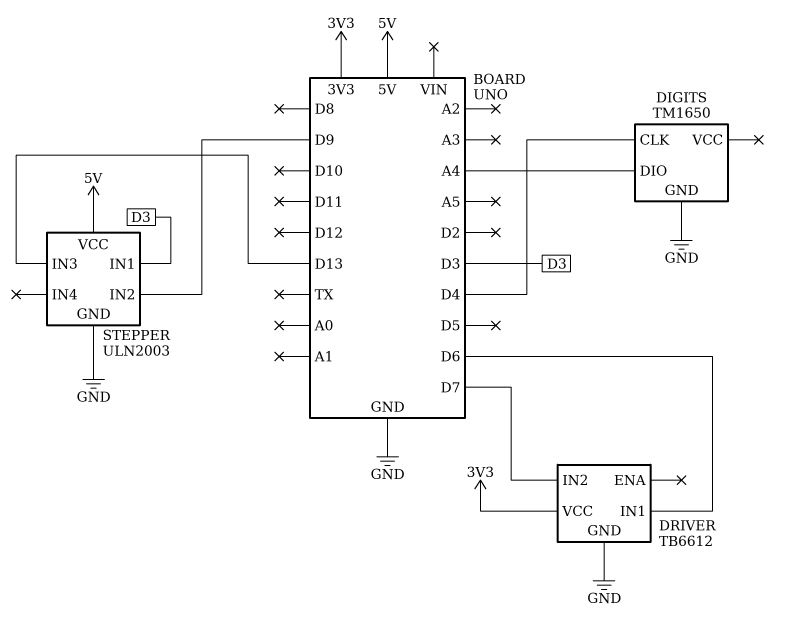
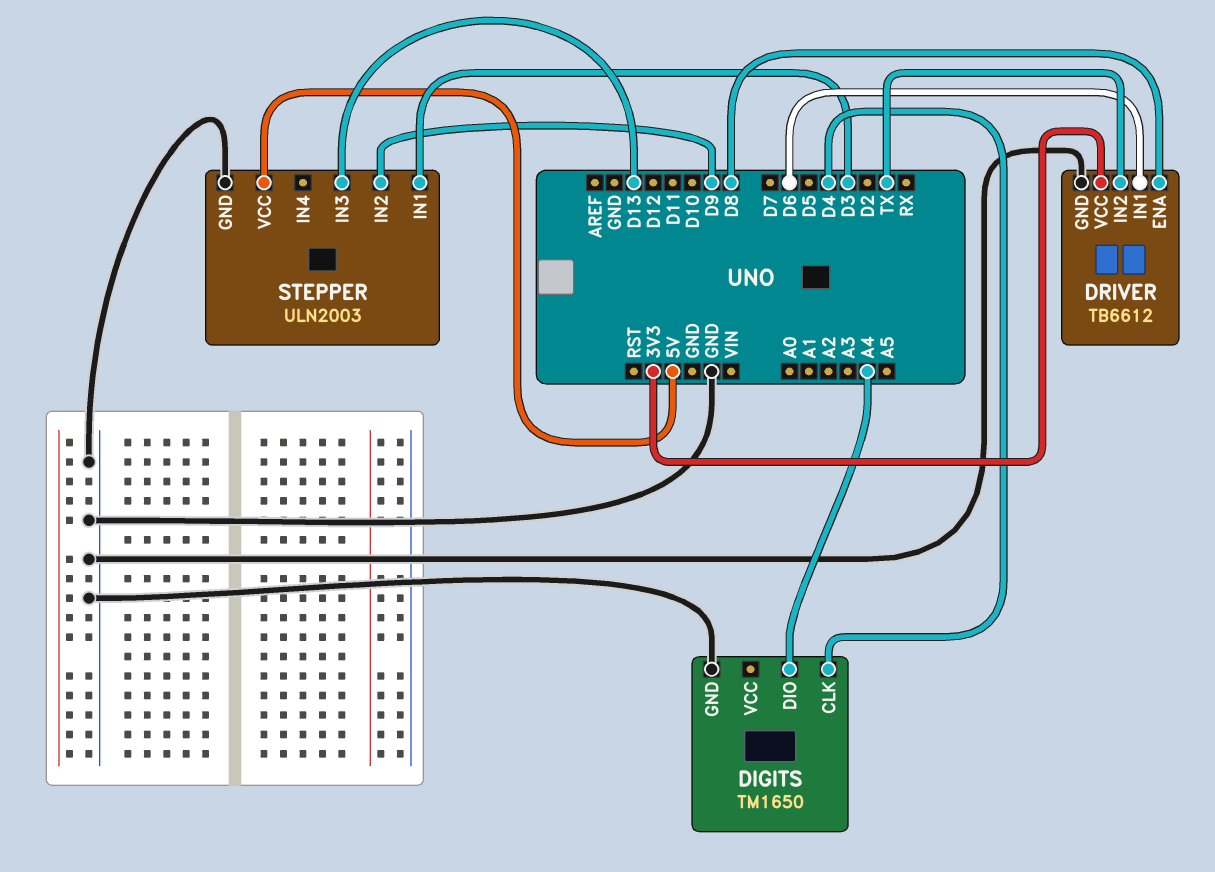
DRIVER pin ENA: none -> D8
DRIVER pin IN2: D7 -> TX

